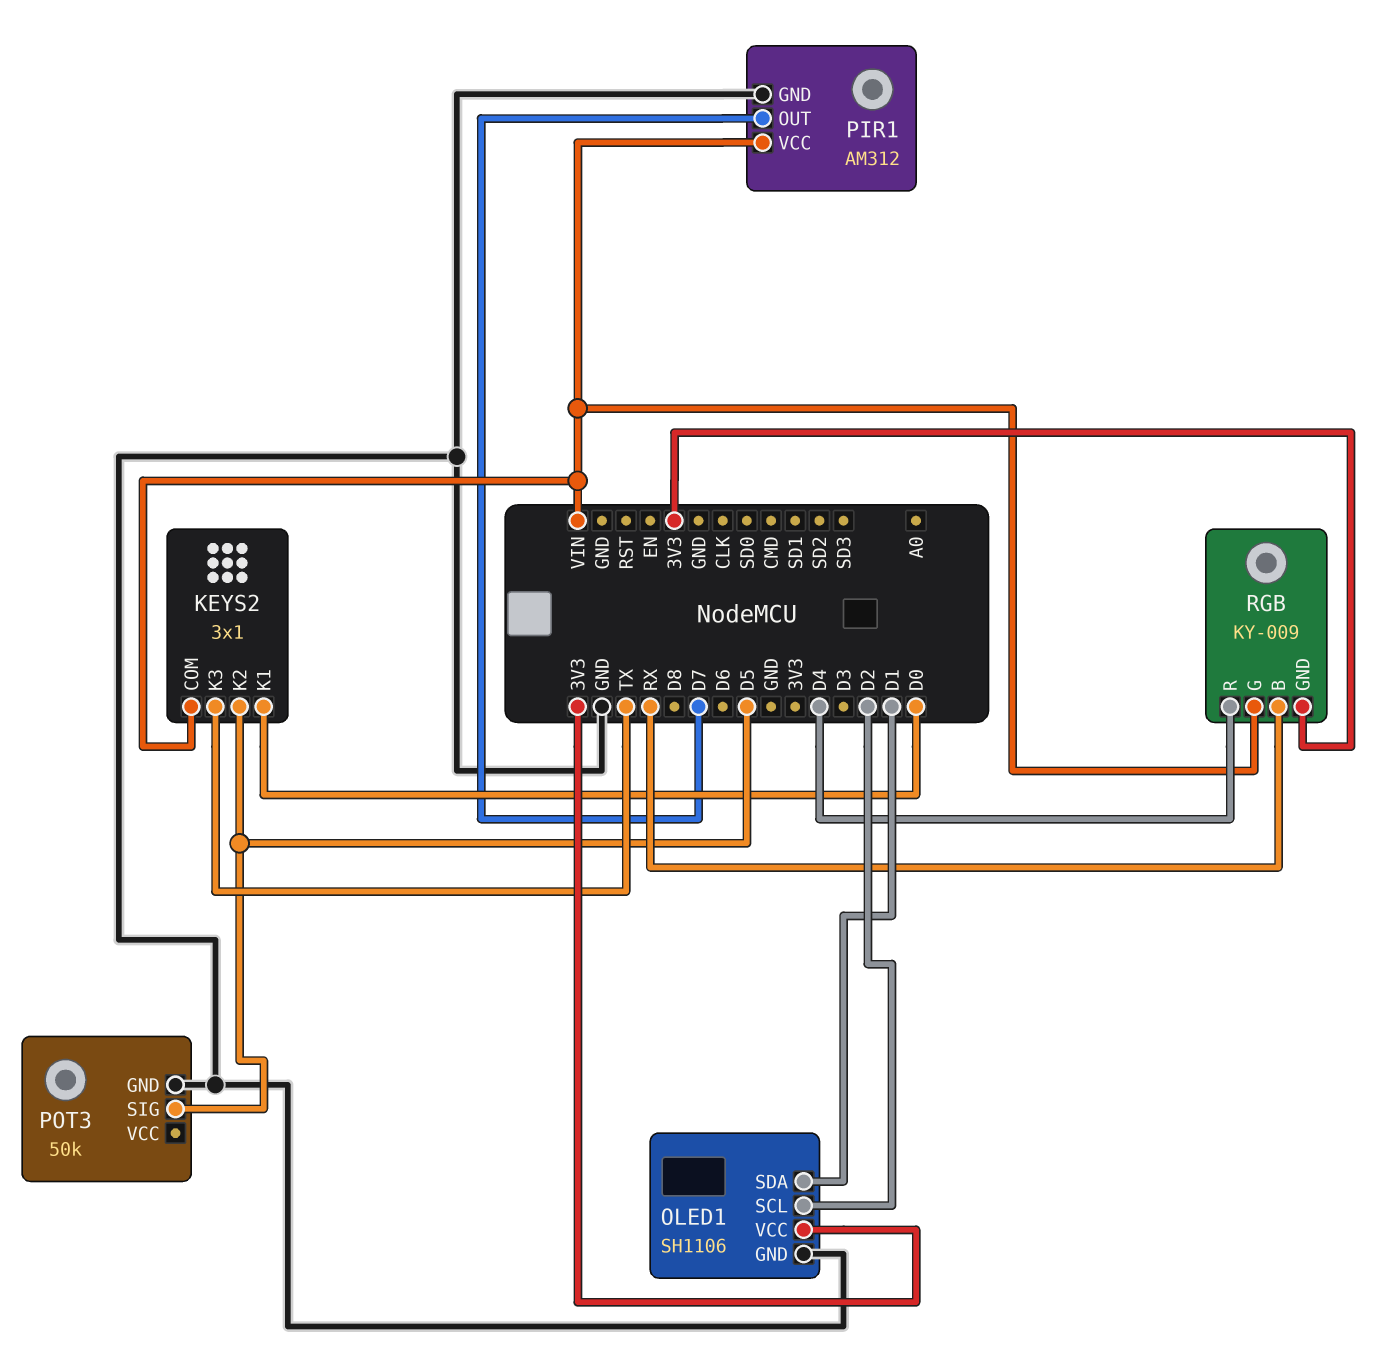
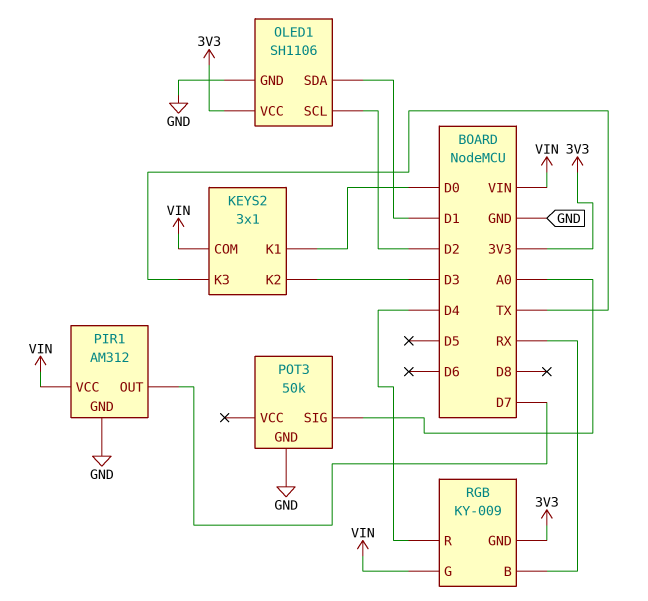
KEYS2 pin K2: D5 -> D3
POT3 pin SIG: D5 -> A0

